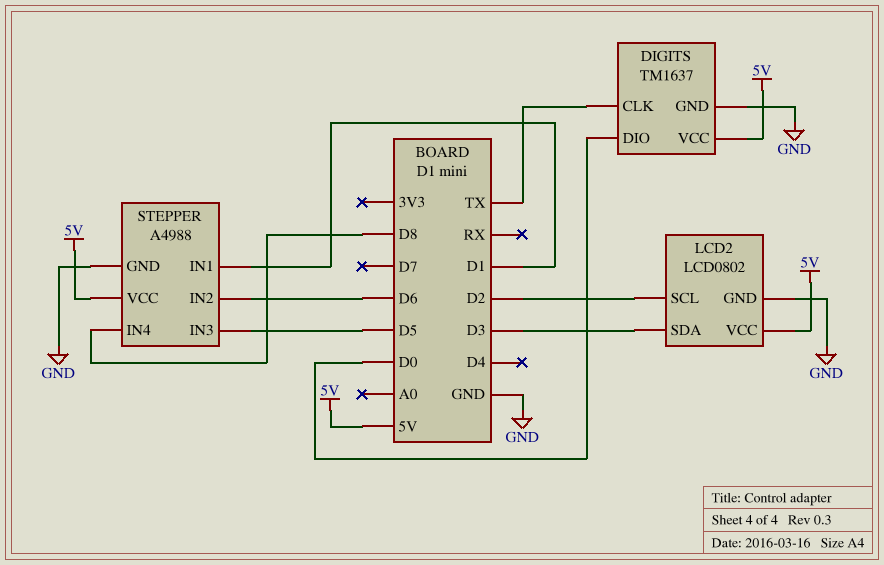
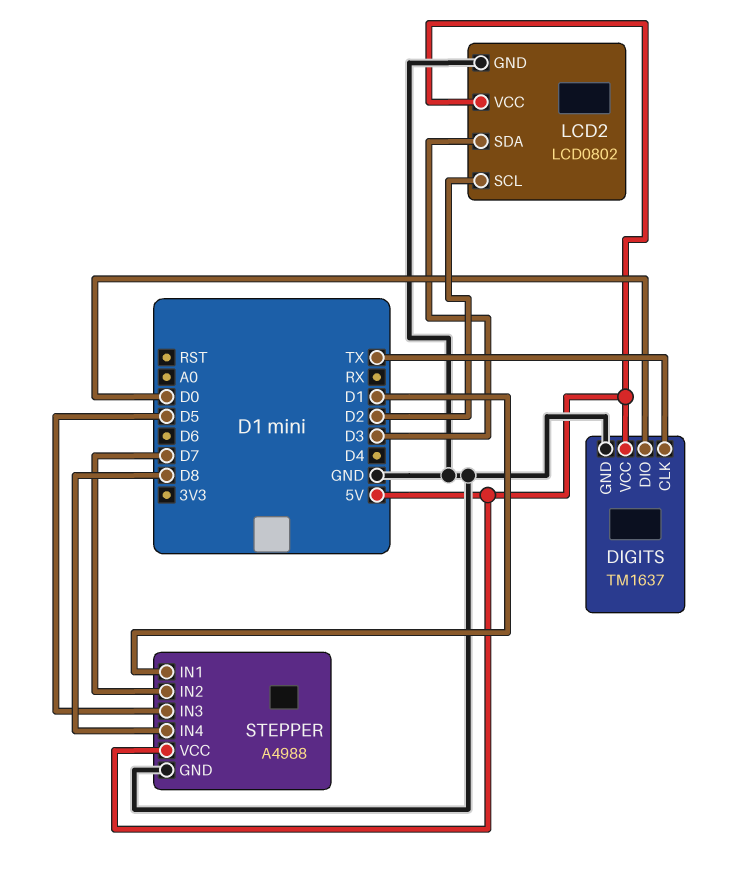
STEPPER pin IN2: D6 -> D7

